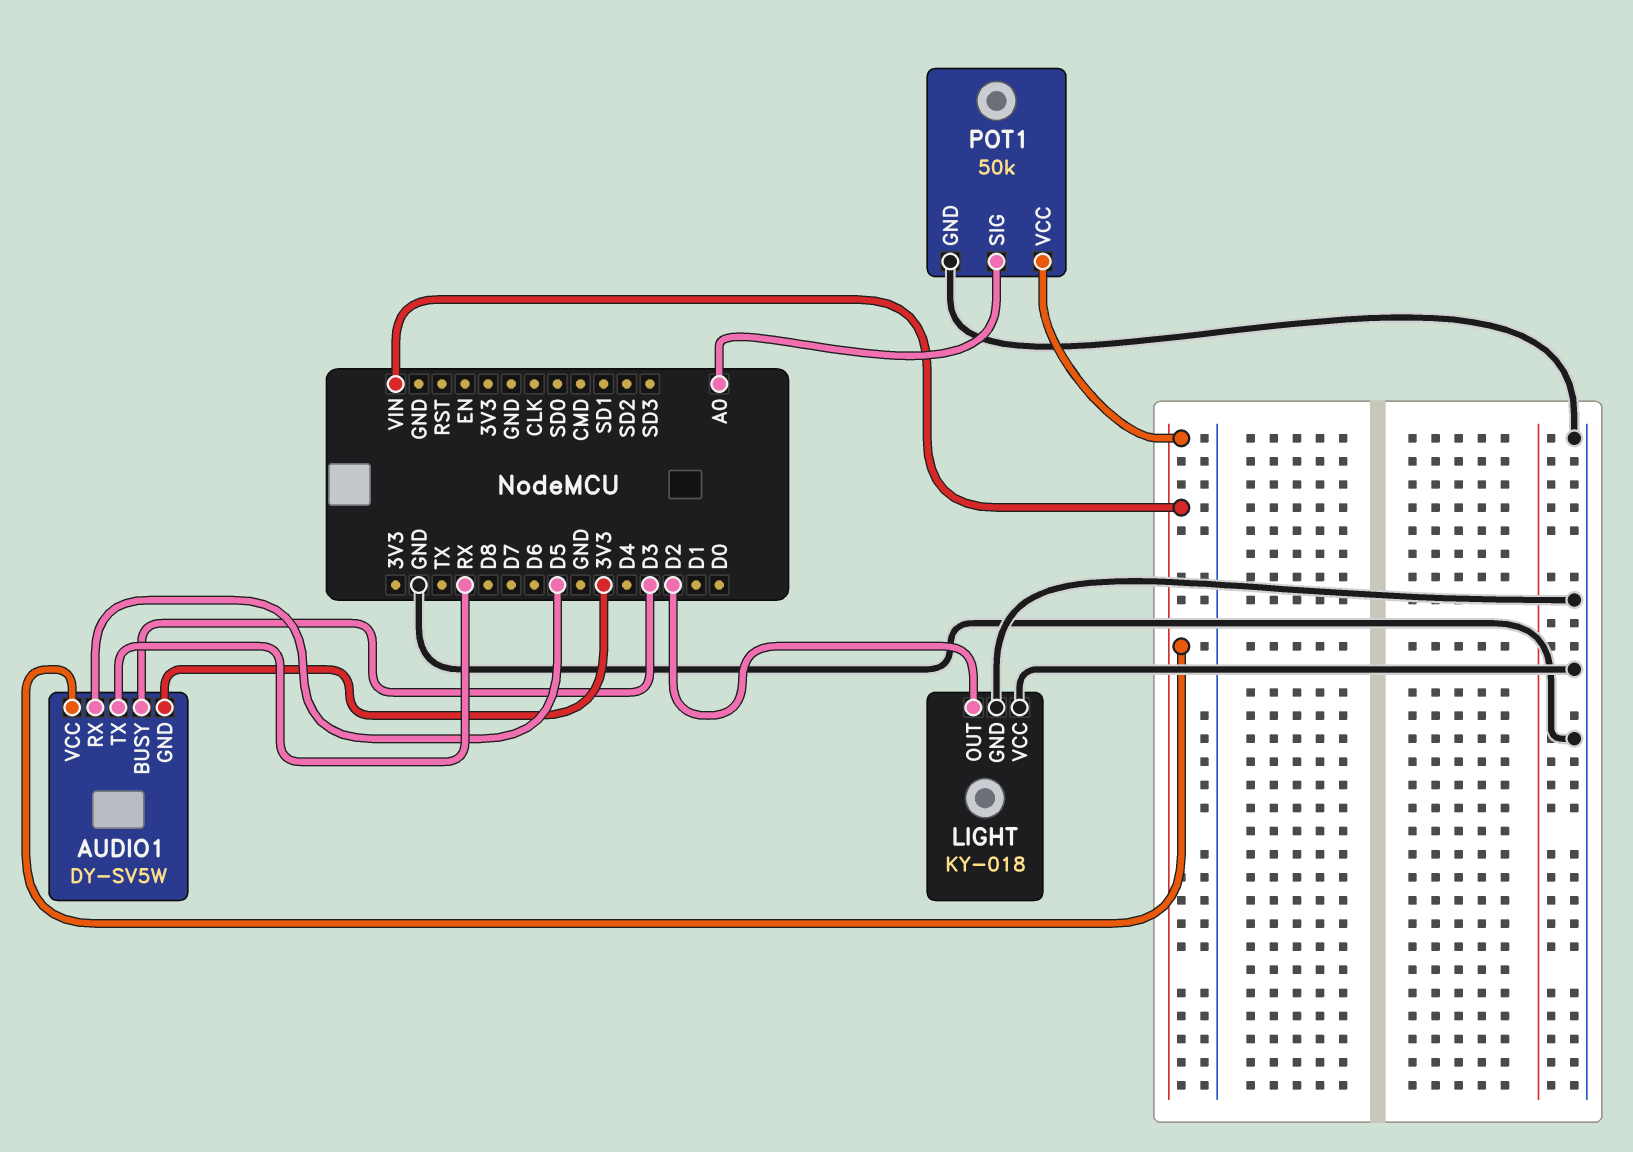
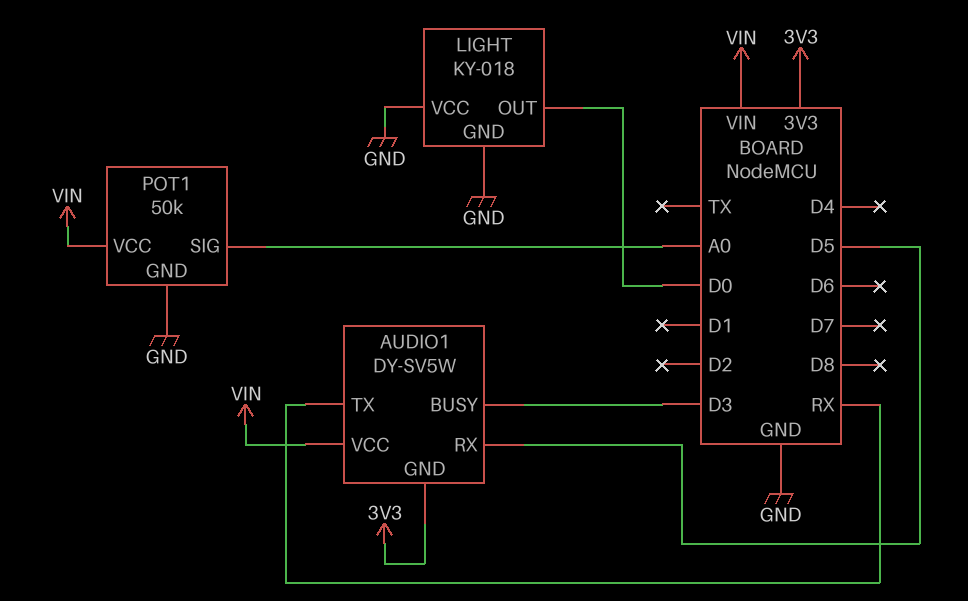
LIGHT pin OUT: D2 -> D0

